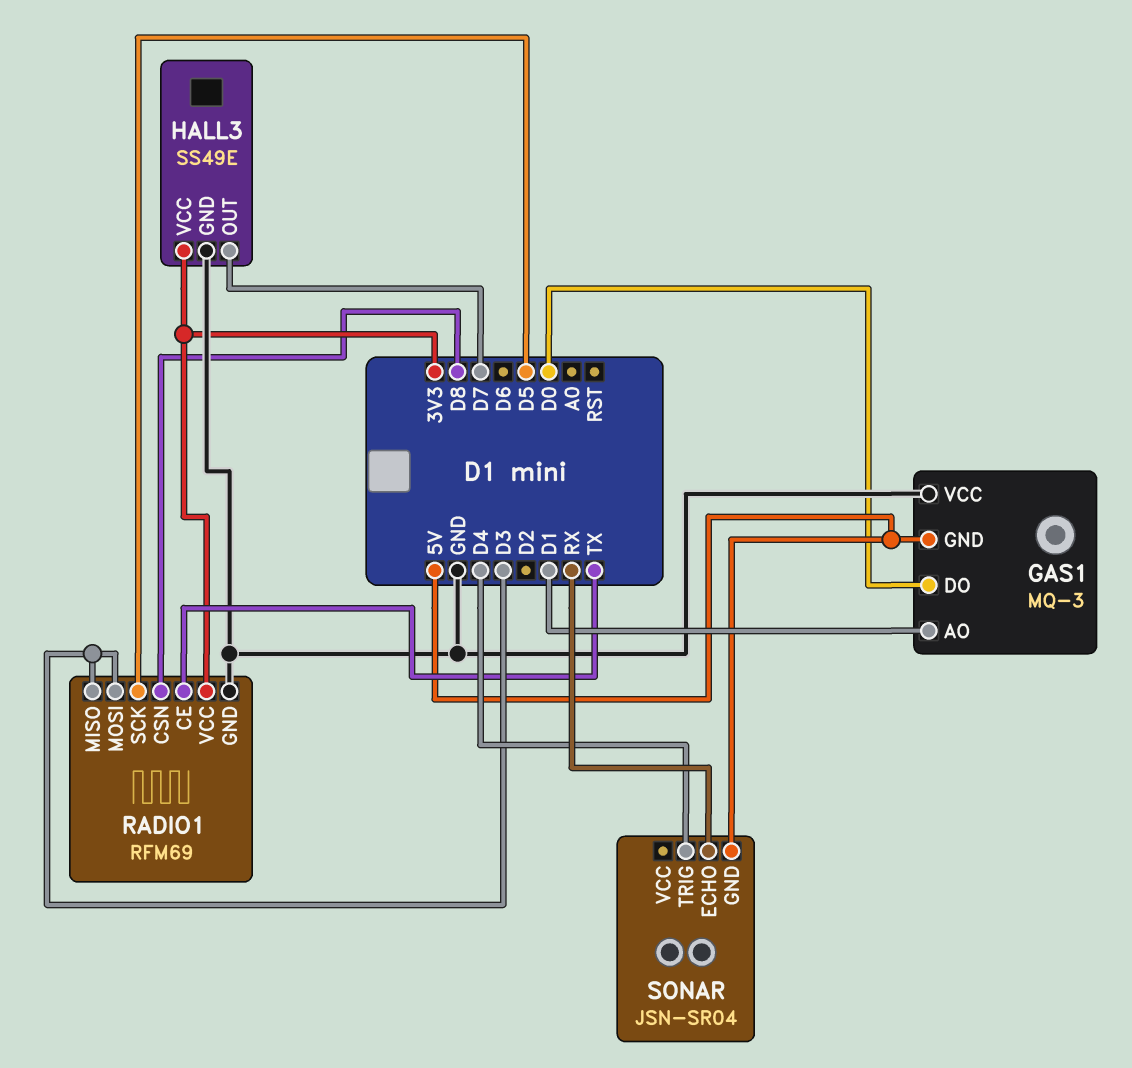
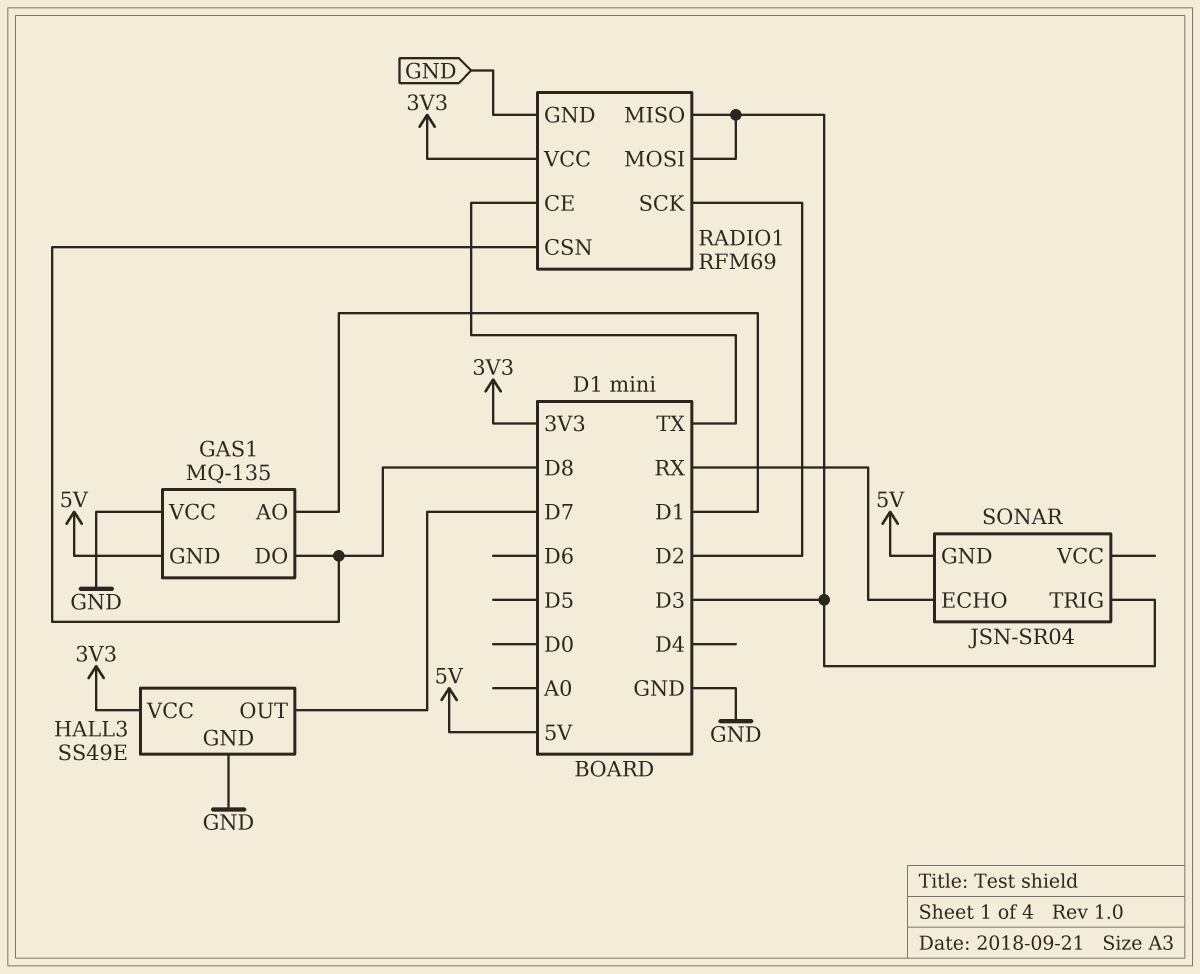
GAS1: MQ-3 -> MQ-135
GAS1 pin DO: D0 -> D8
RADIO1 pin SCK: D5 -> D2
SONAR pin TRIG: D4 -> D3

